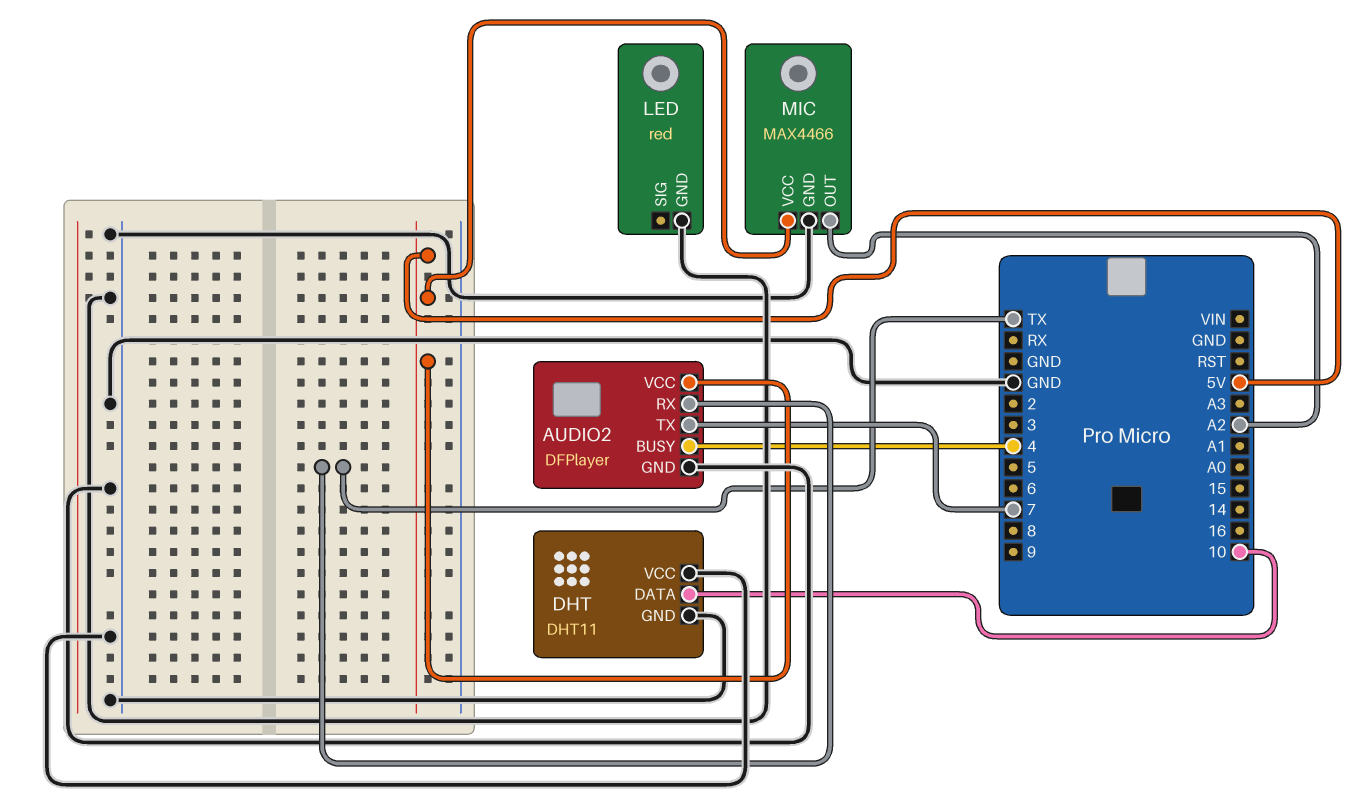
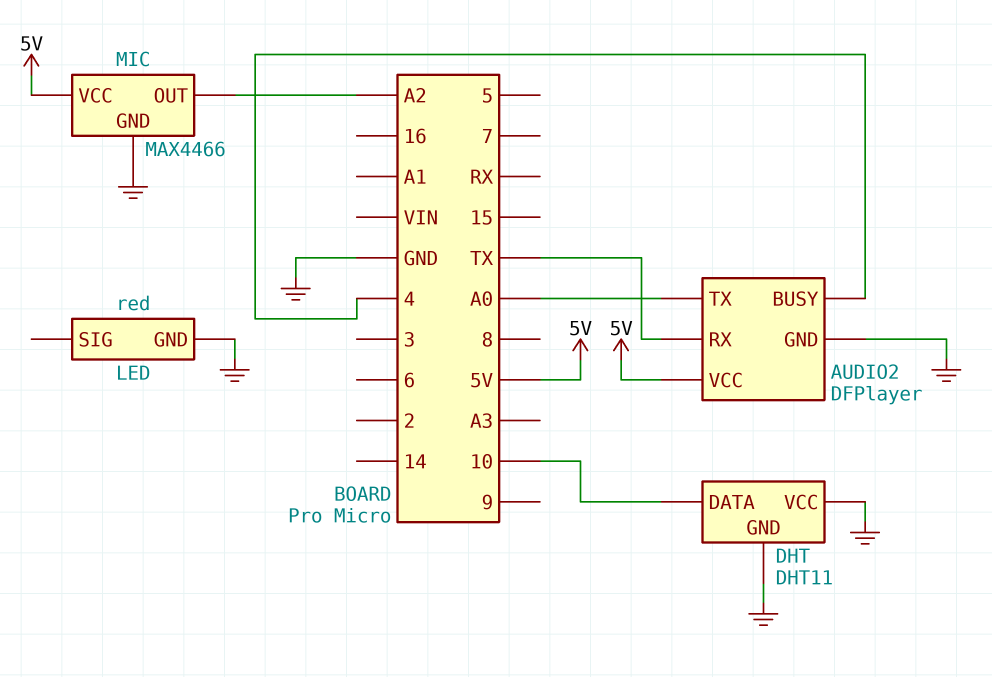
AUDIO2 pin TX: 7 -> A0

